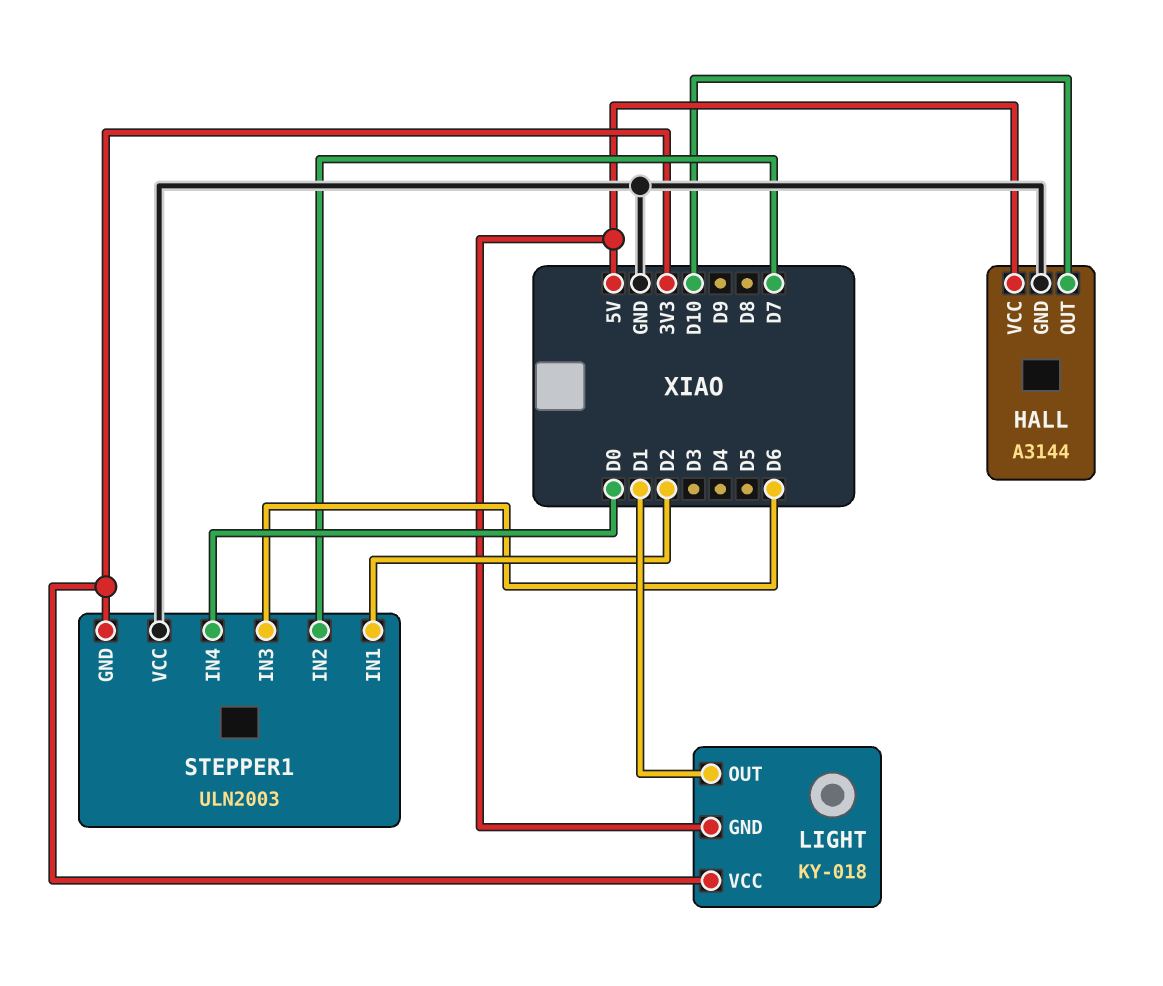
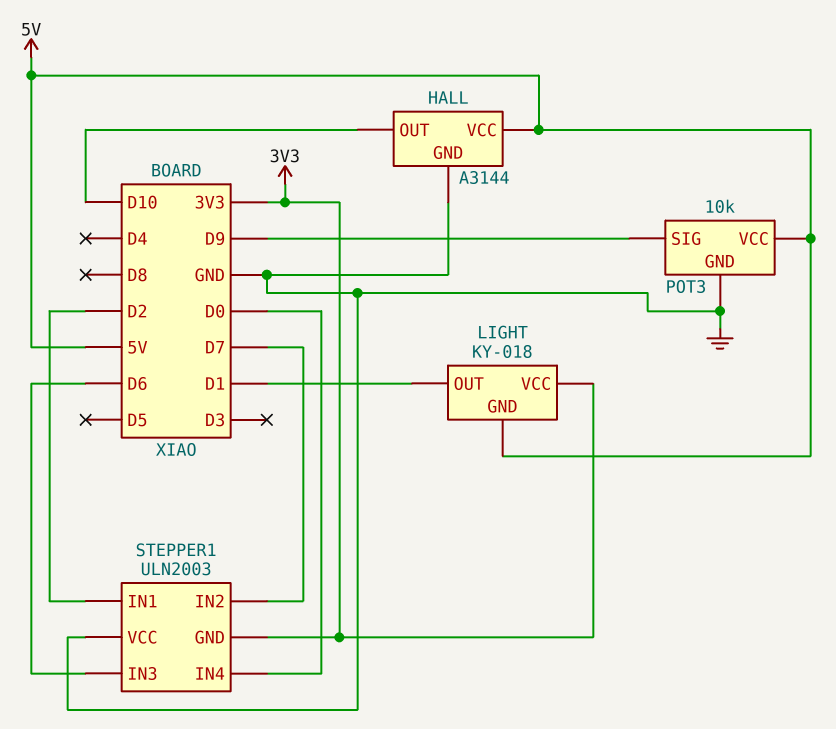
POT3: none -> 10k
POT3 pin GND: none -> GND
POT3 pin SIG: none -> D9
POT3 pin VCC: none -> 5V

